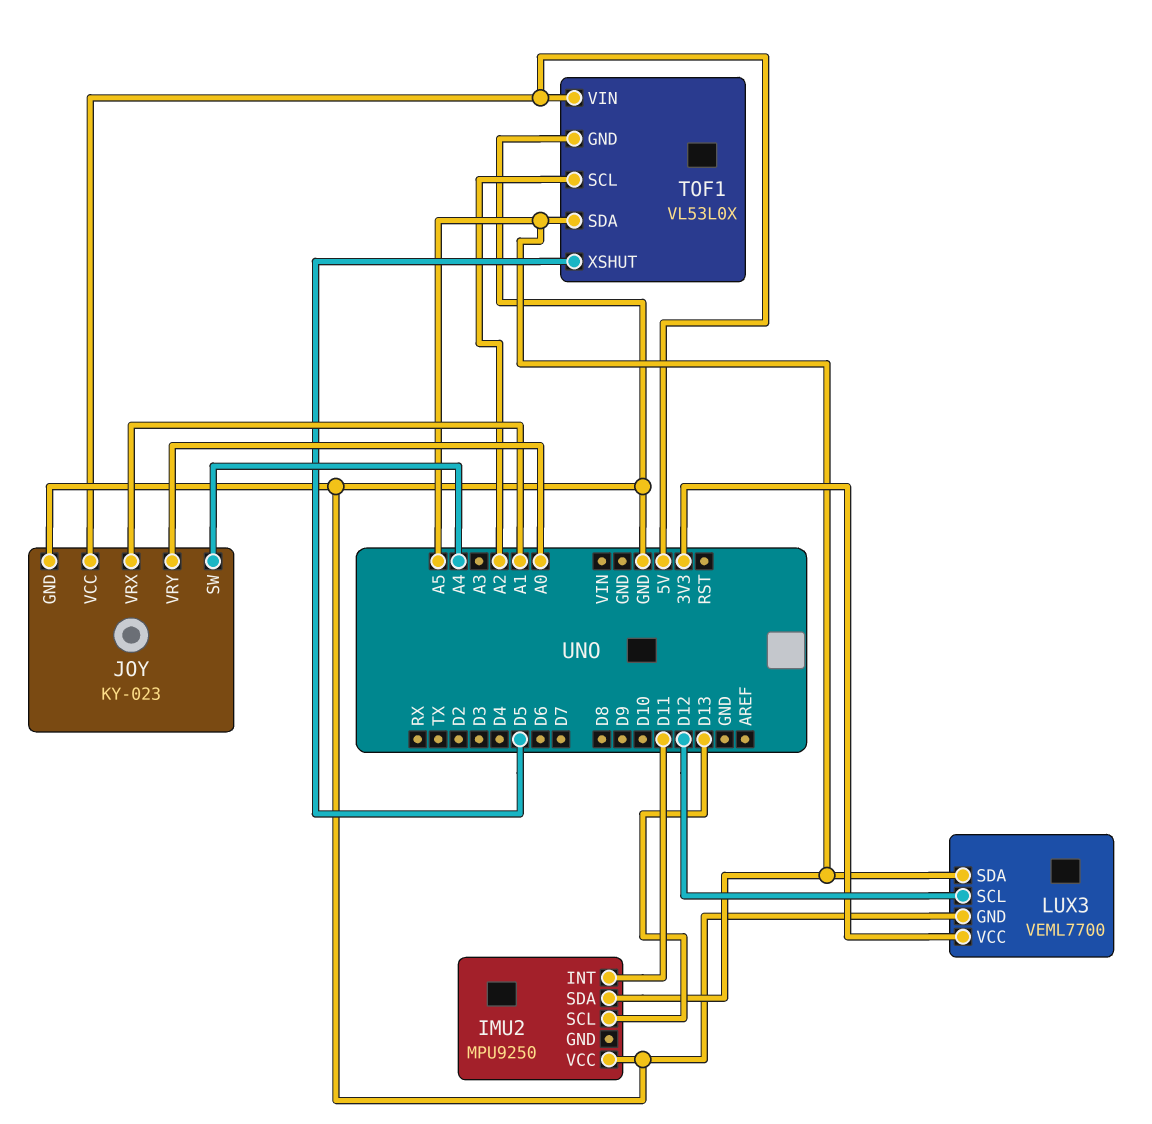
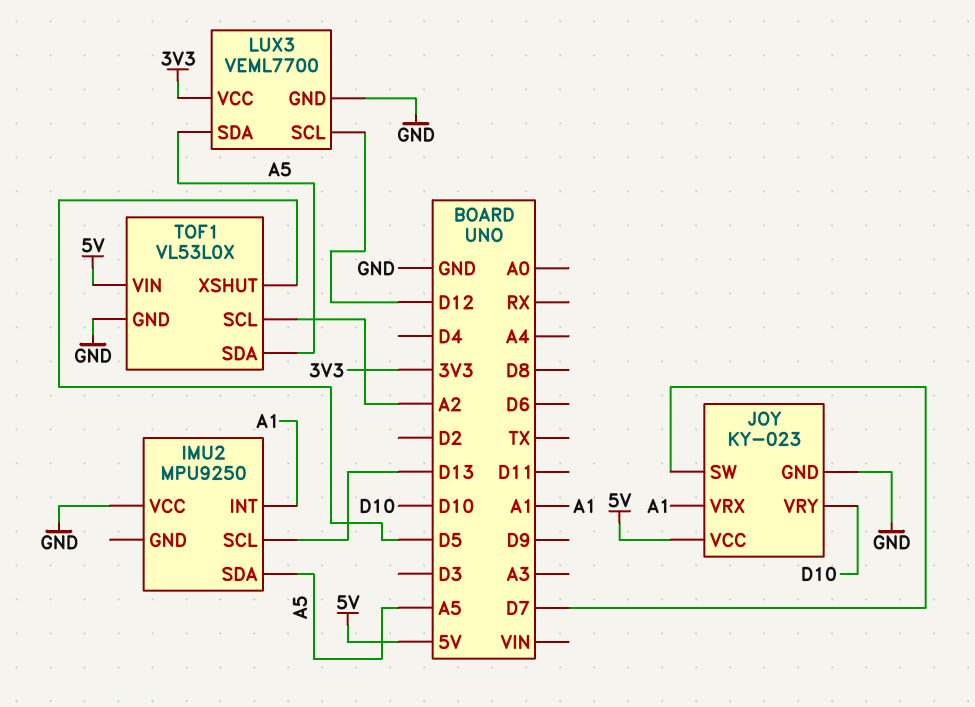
IMU2 pin INT: D11 -> A1
JOY pin SW: A4 -> D7
JOY pin VRY: A0 -> D10

